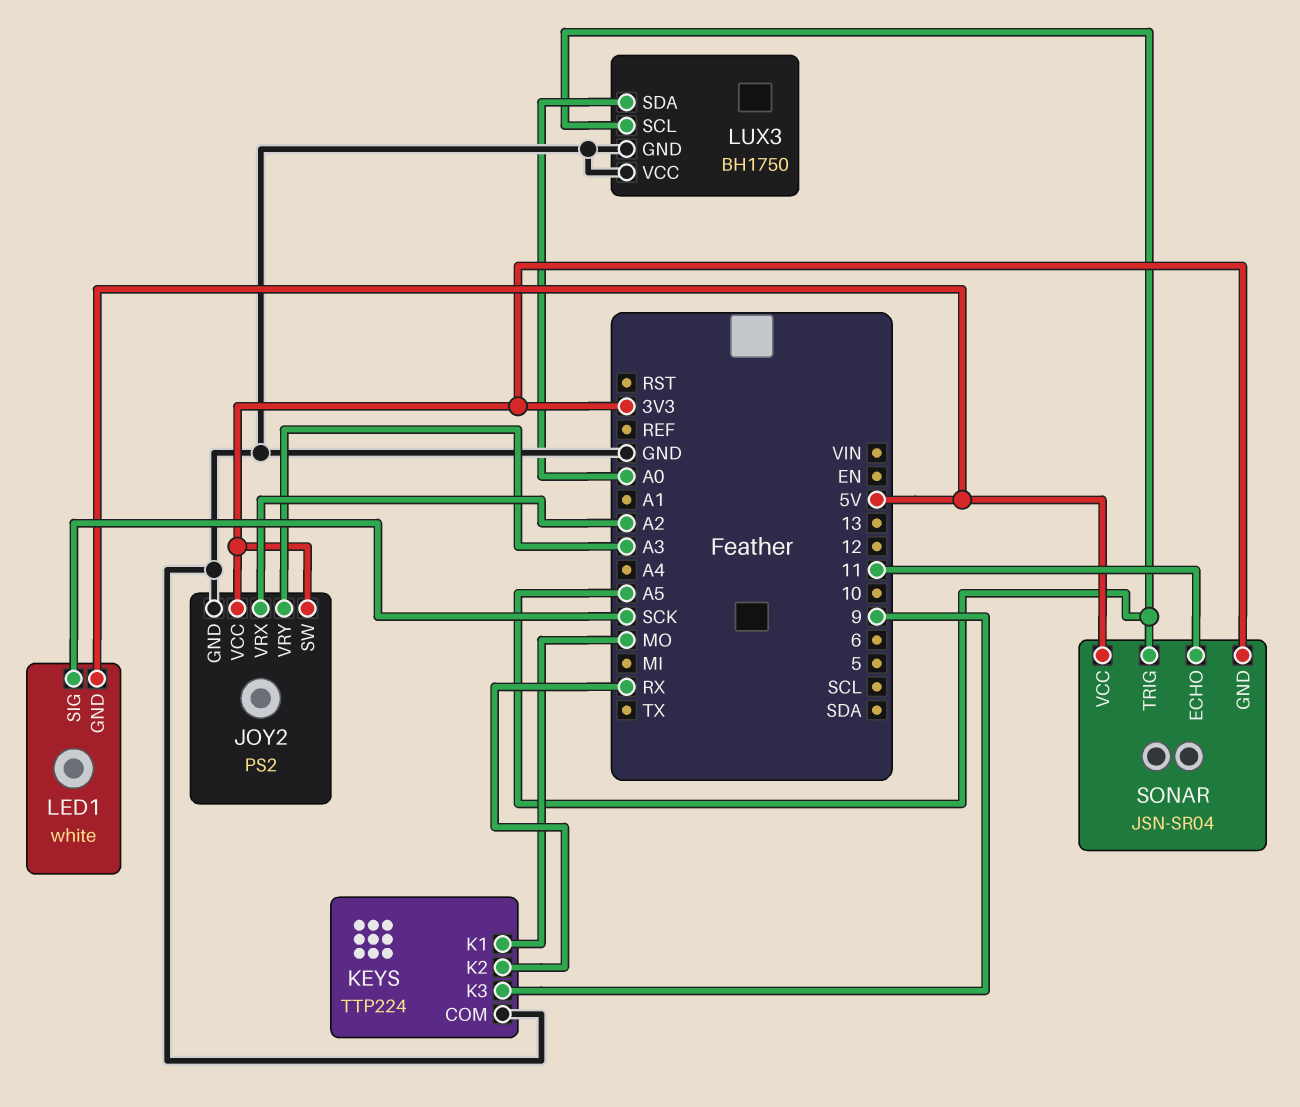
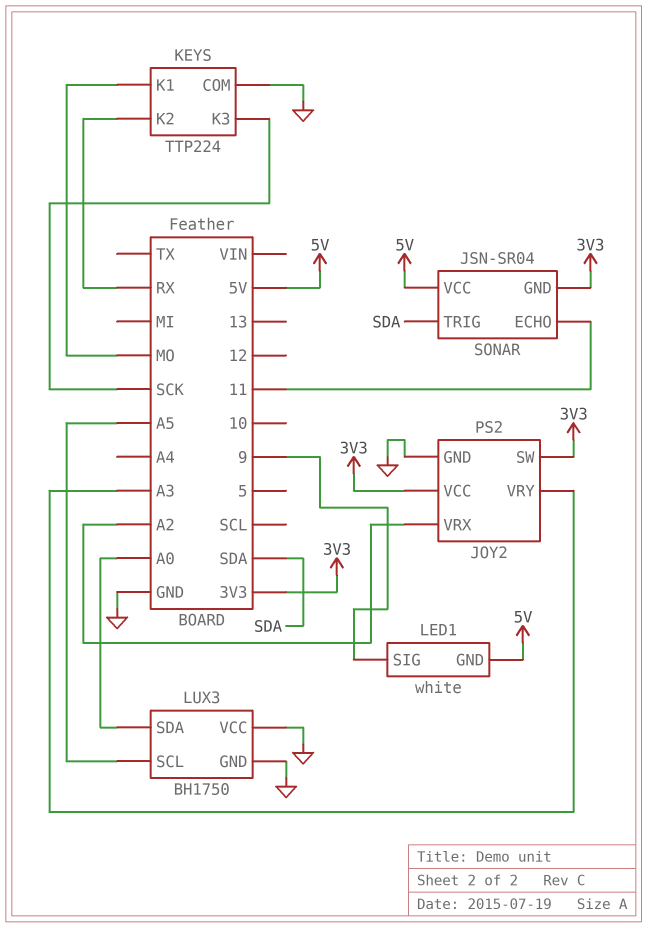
KEYS pin K3: 9 -> SCK
LED1 pin SIG: SCK -> 9
SONAR pin TRIG: A5 -> SDA

